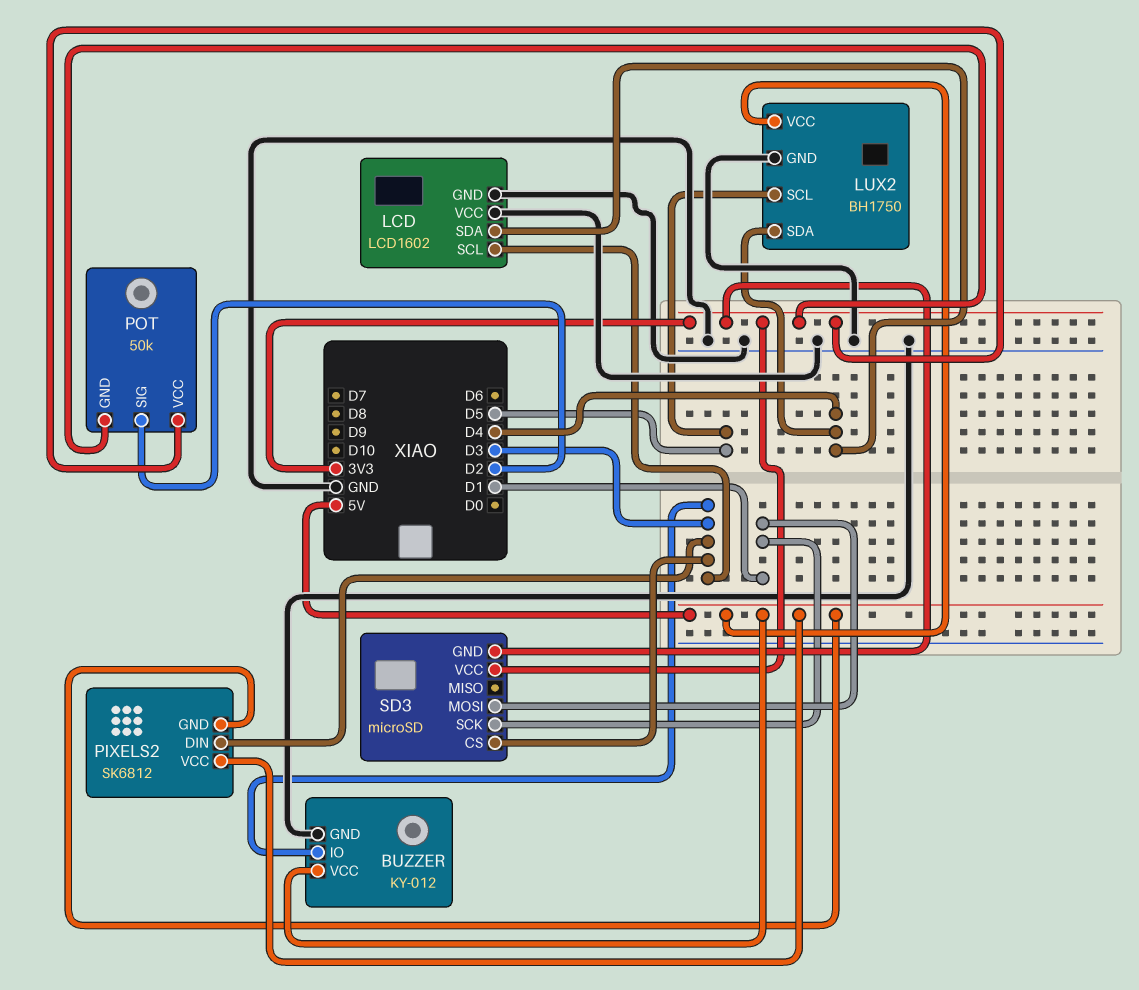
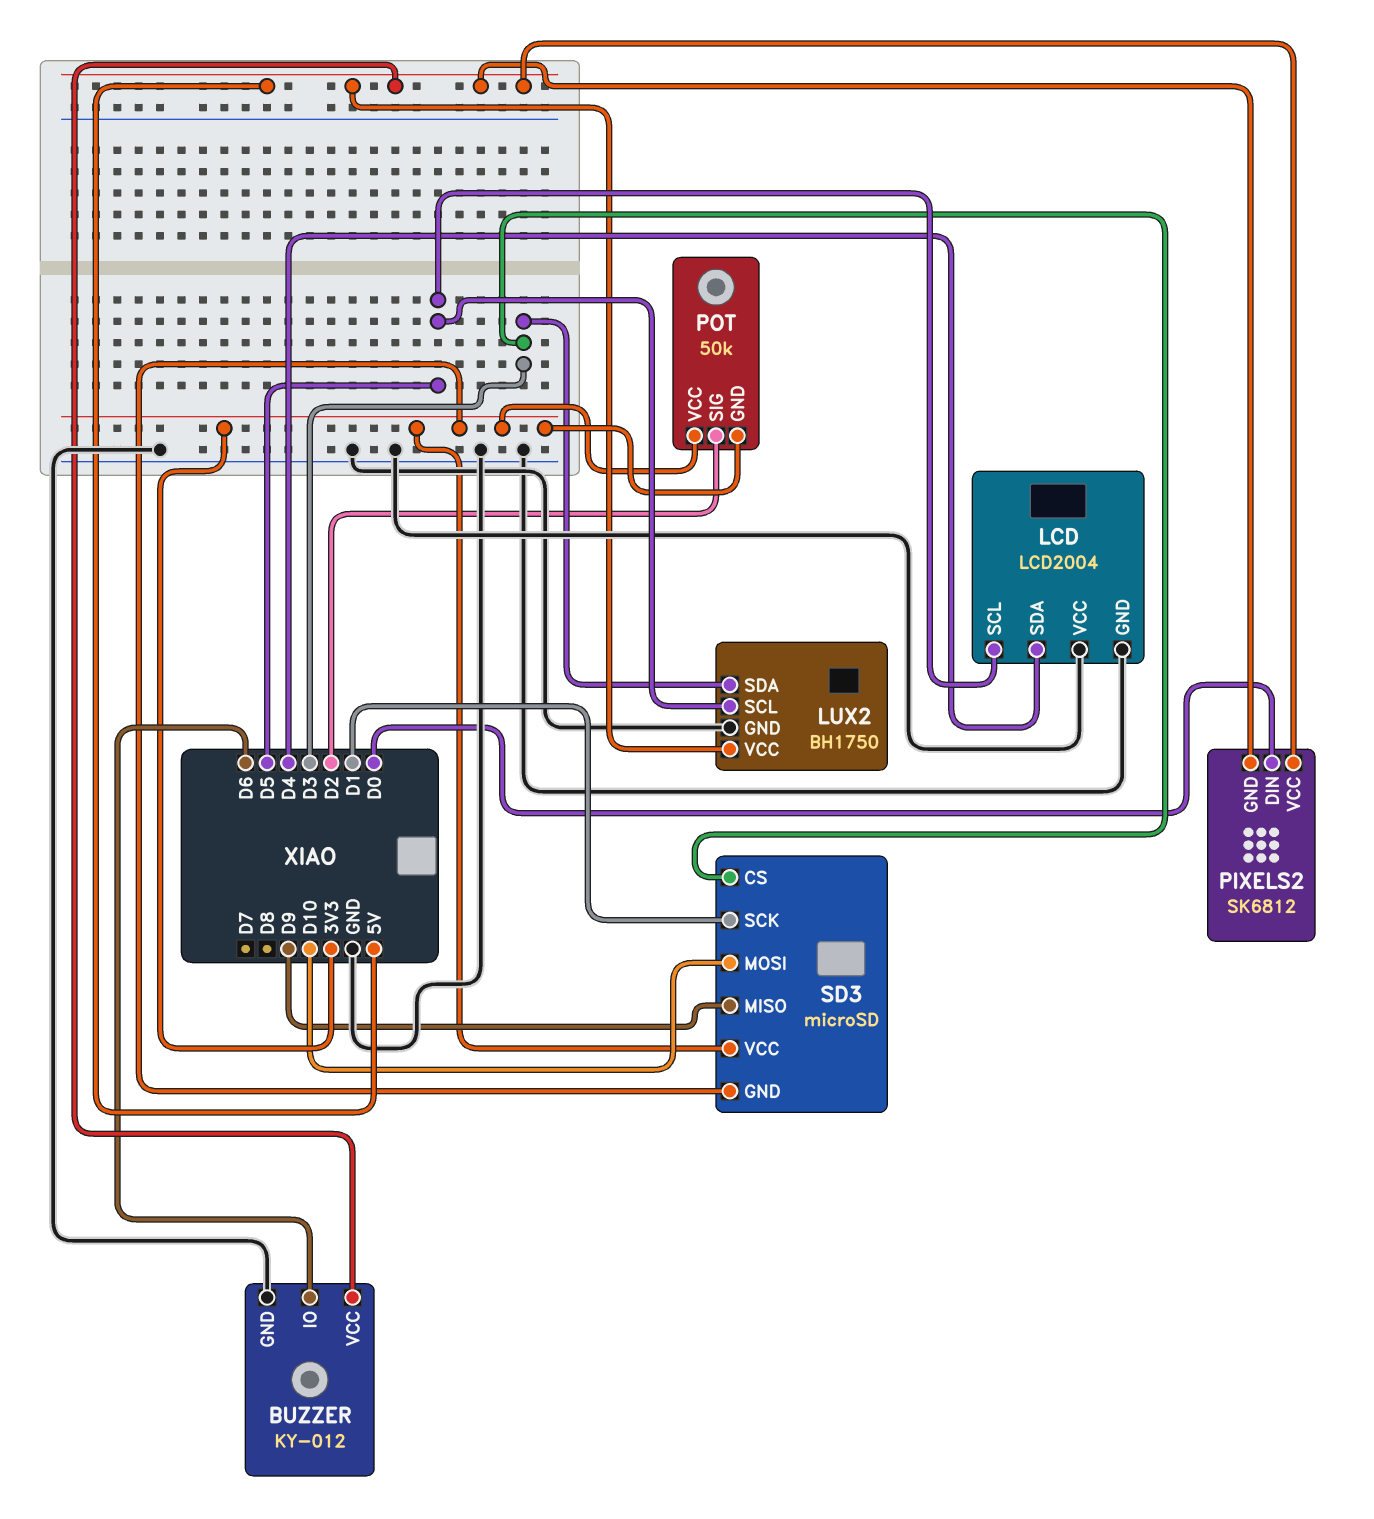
BUZZER pin IO: D3 -> D6
LCD: LCD1602 -> LCD2004
LCD pin SCL: D3 -> D5
LUX2 pin SDA: D4 -> D3
PIXELS2 pin DIN: D3 -> D0
SD3 pin MISO: none -> D9
SD3 pin MOSI: D1 -> D10

